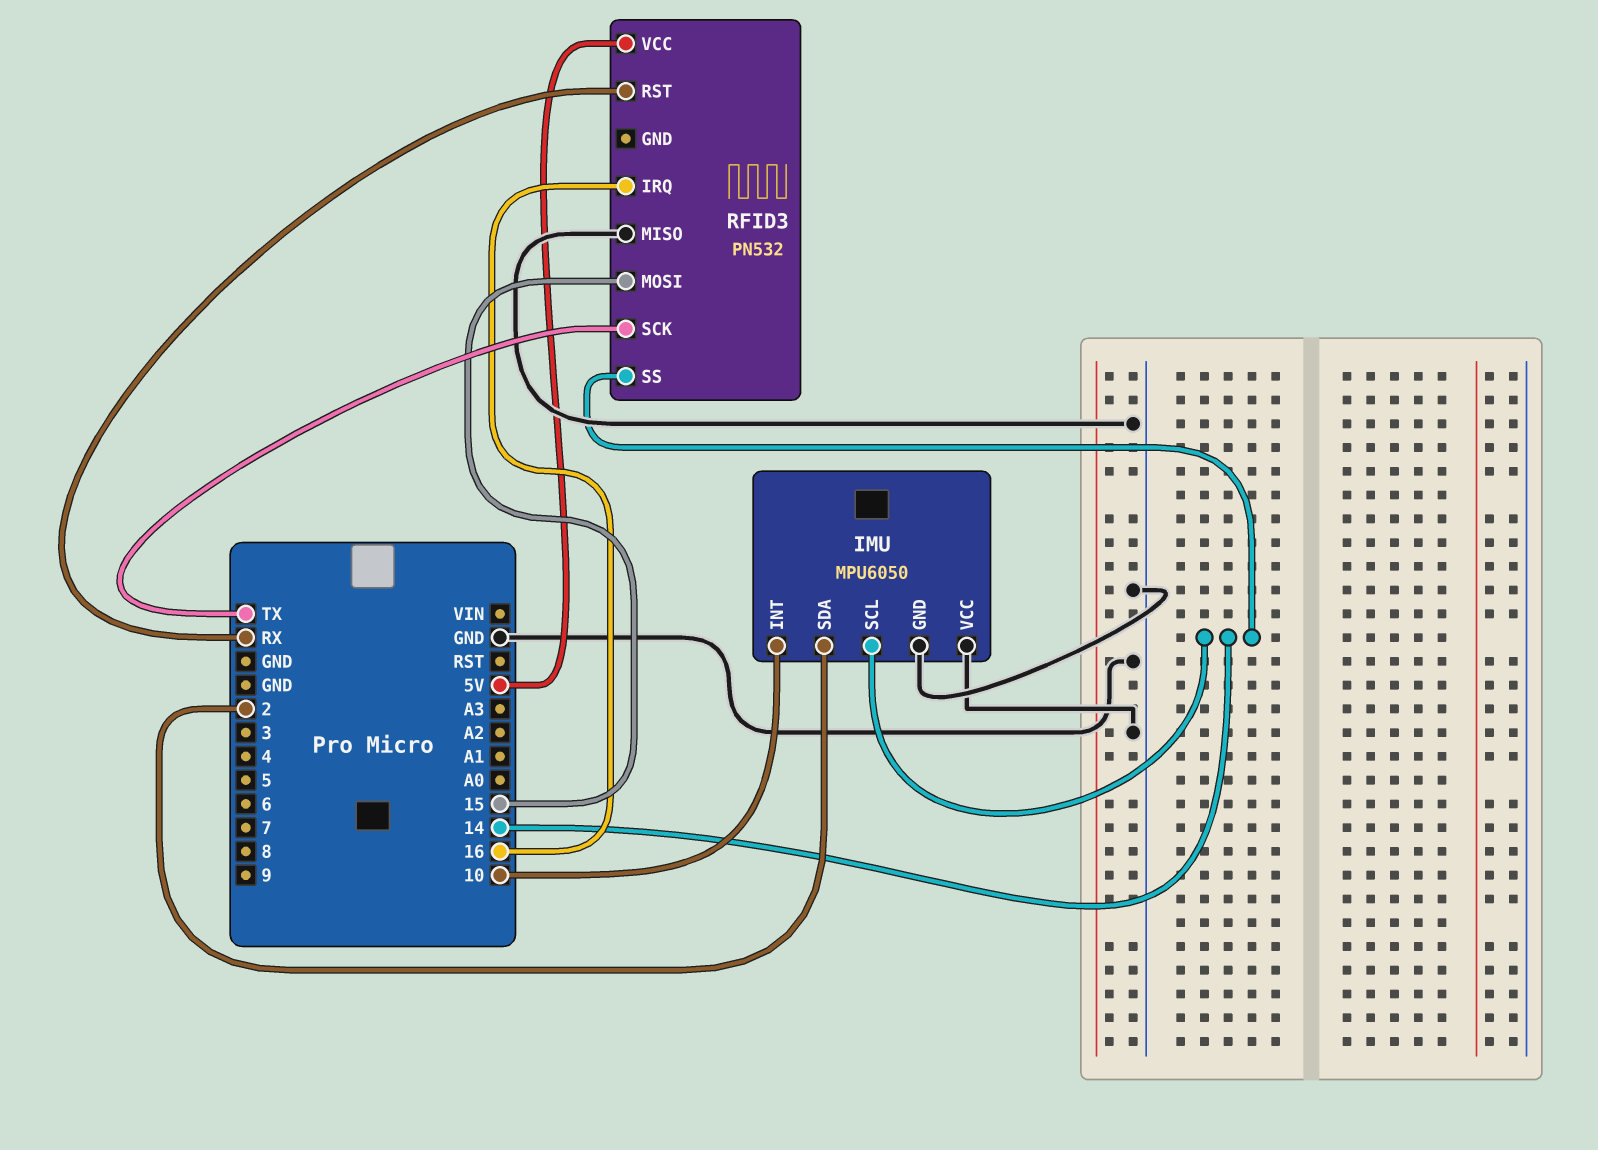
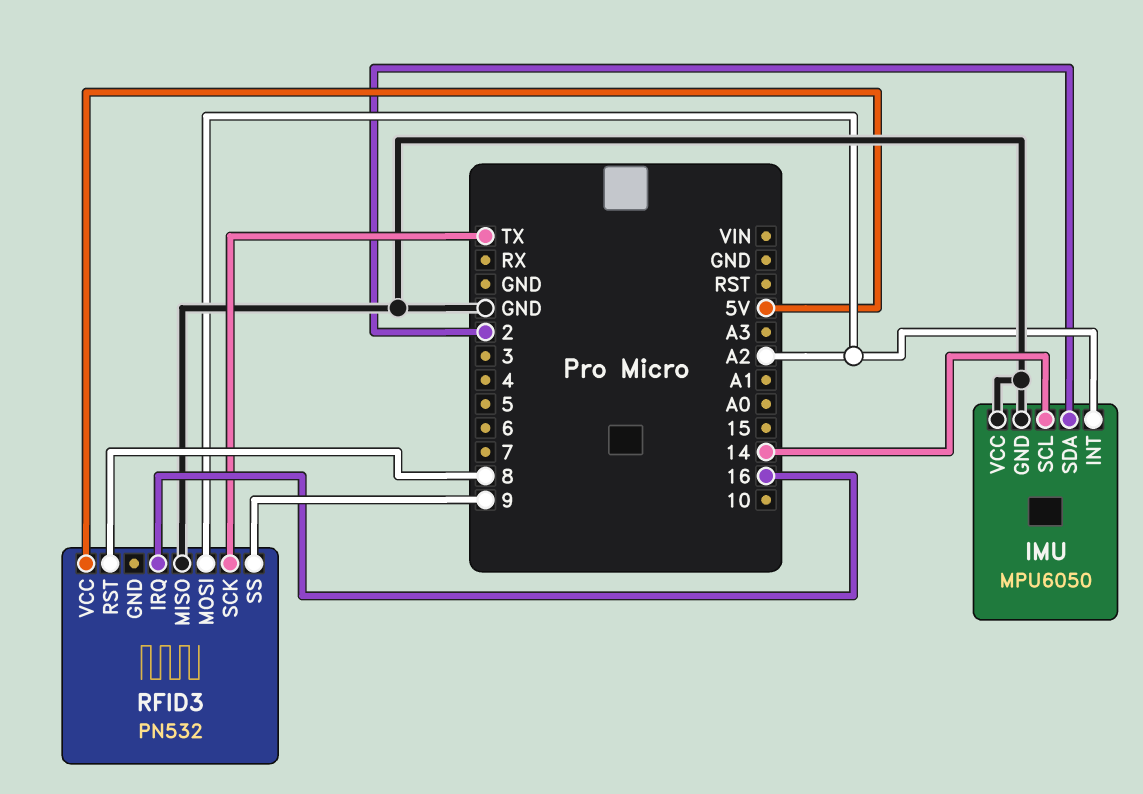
IMU pin INT: 10 -> A2
RFID3 pin MOSI: 15 -> A2
RFID3 pin RST: RX -> 8
RFID3 pin SS: 14 -> 9

